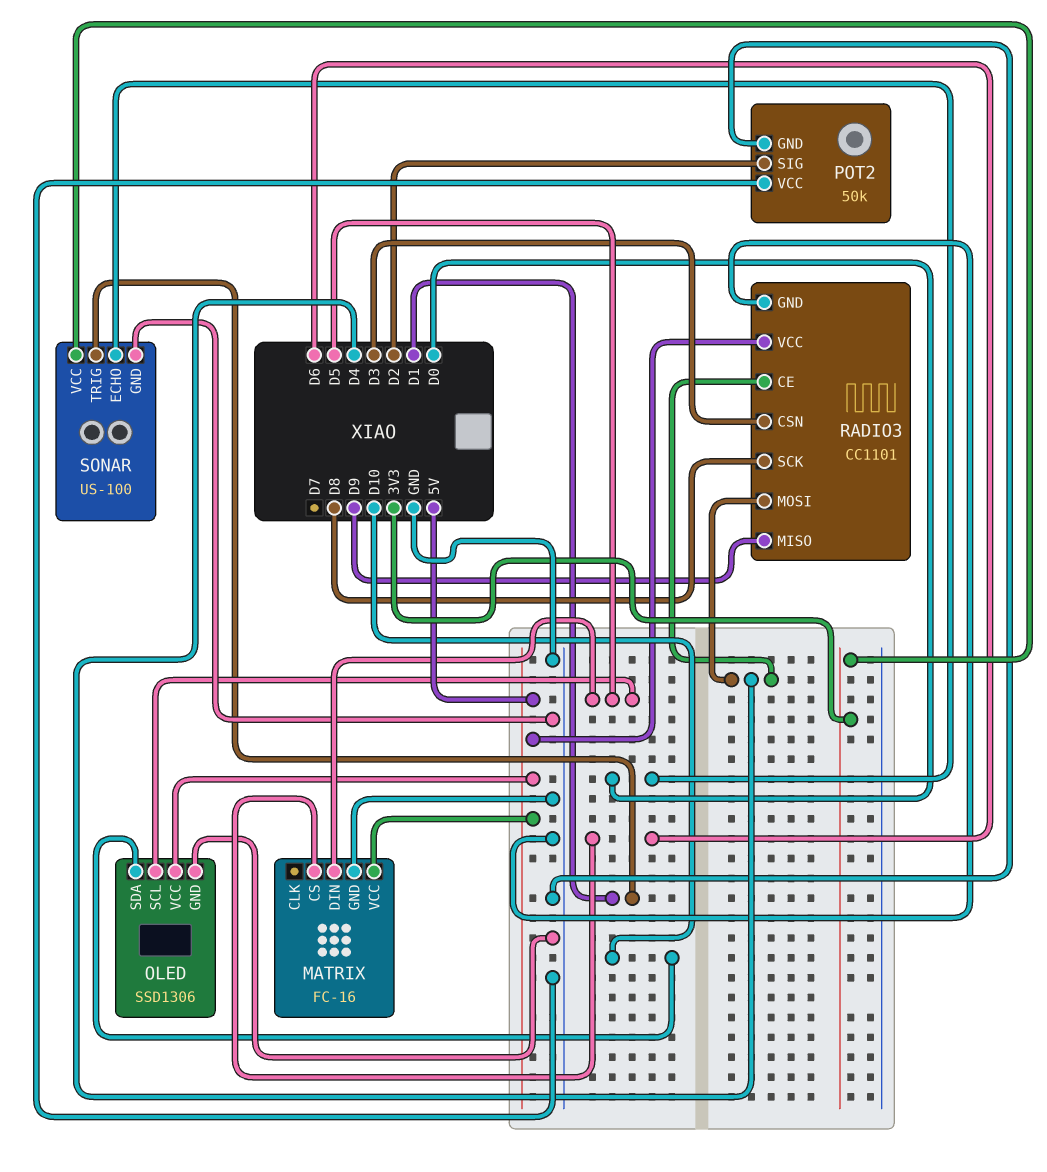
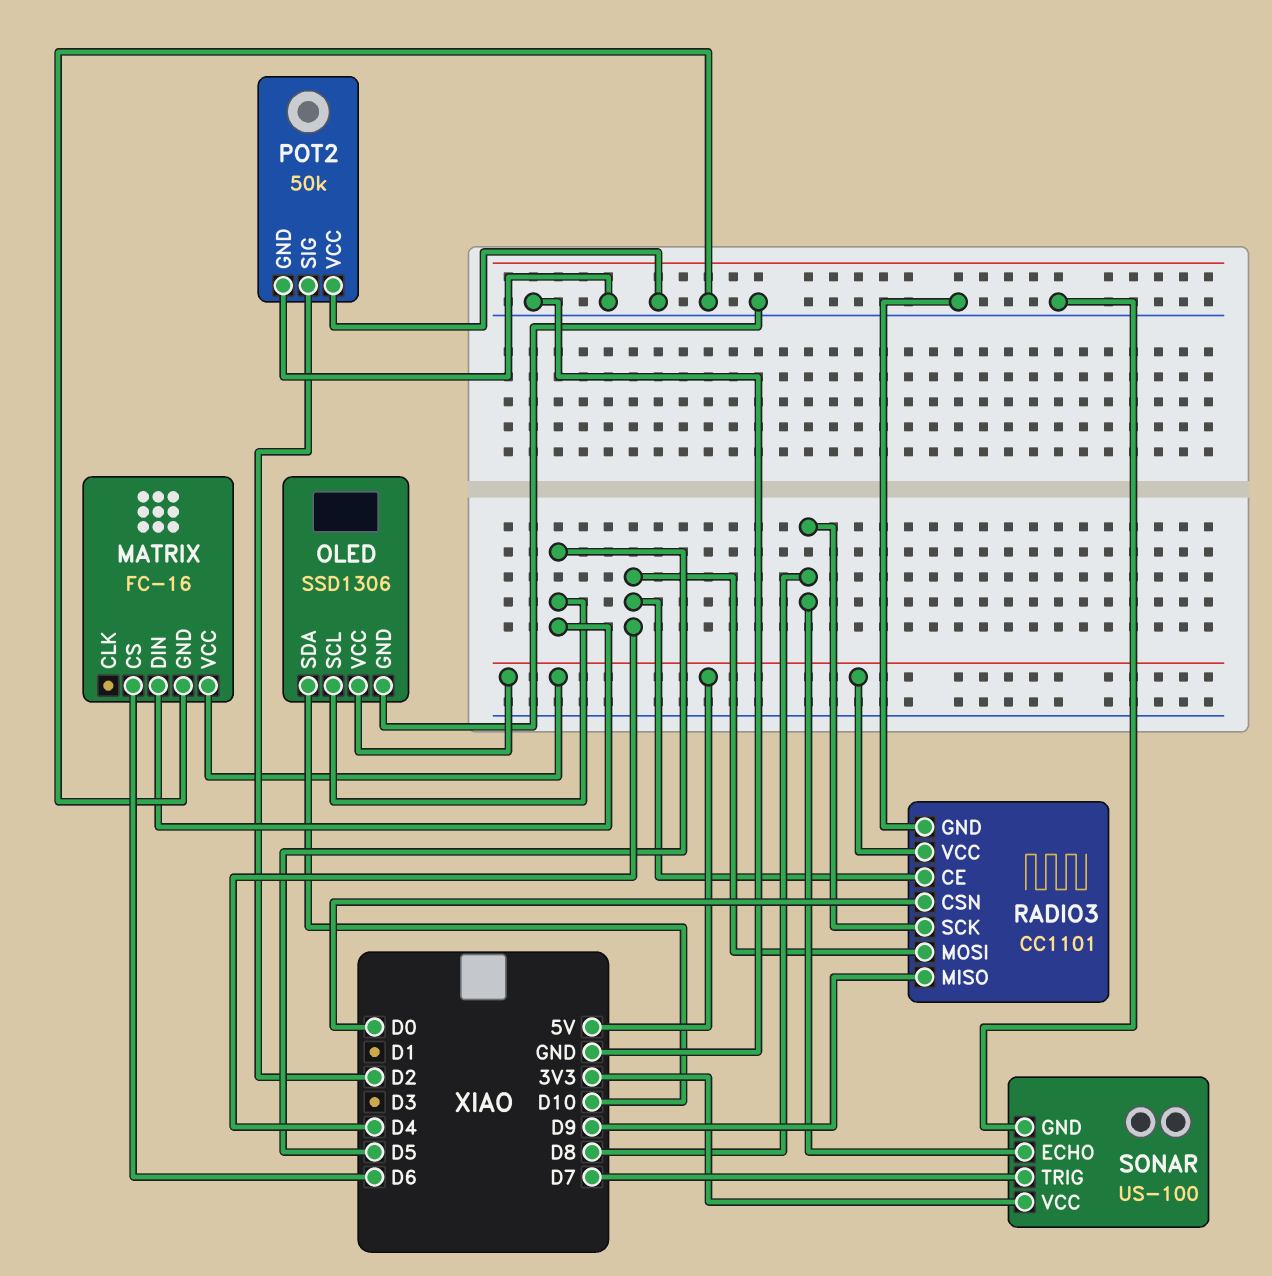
RADIO3 pin CSN: D3 -> D0
SONAR pin ECHO: D0 -> D8
SONAR pin TRIG: D1 -> D7

